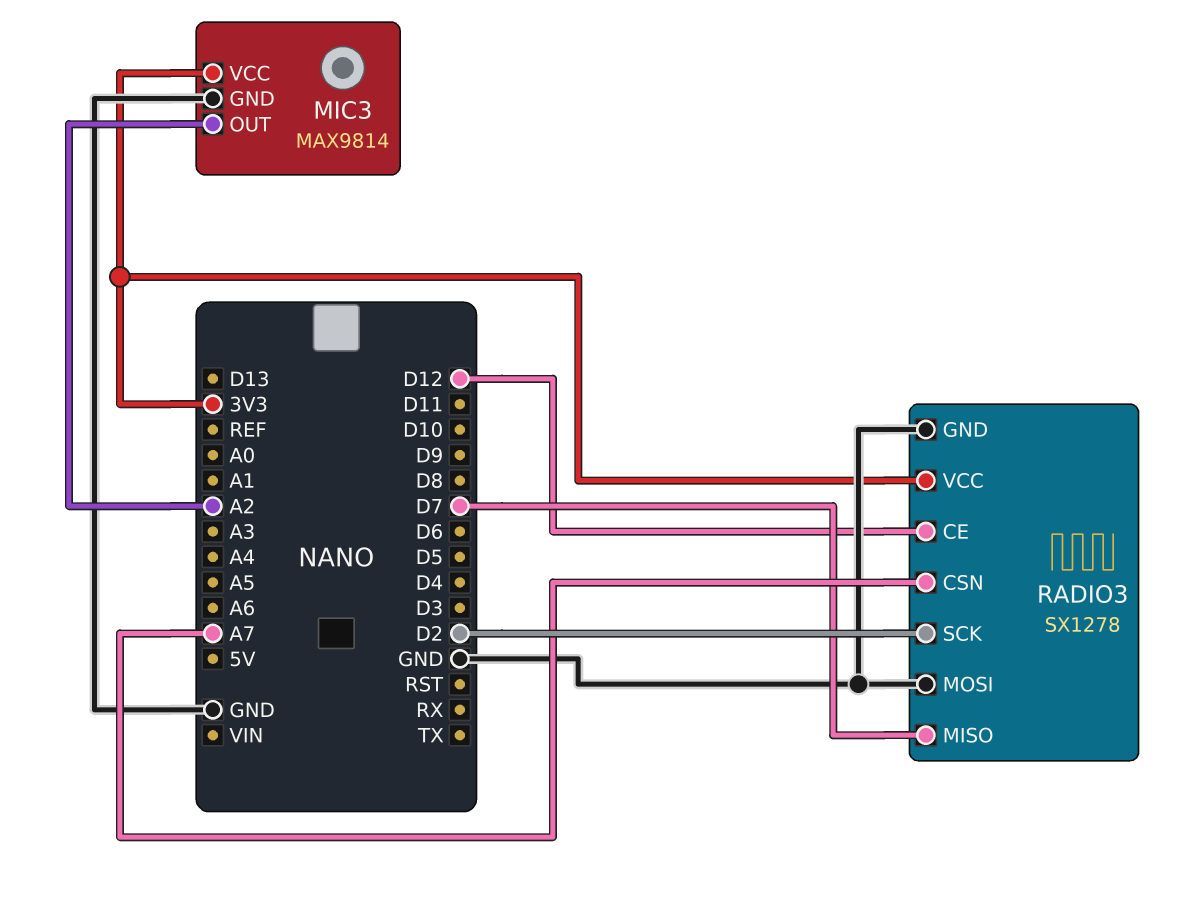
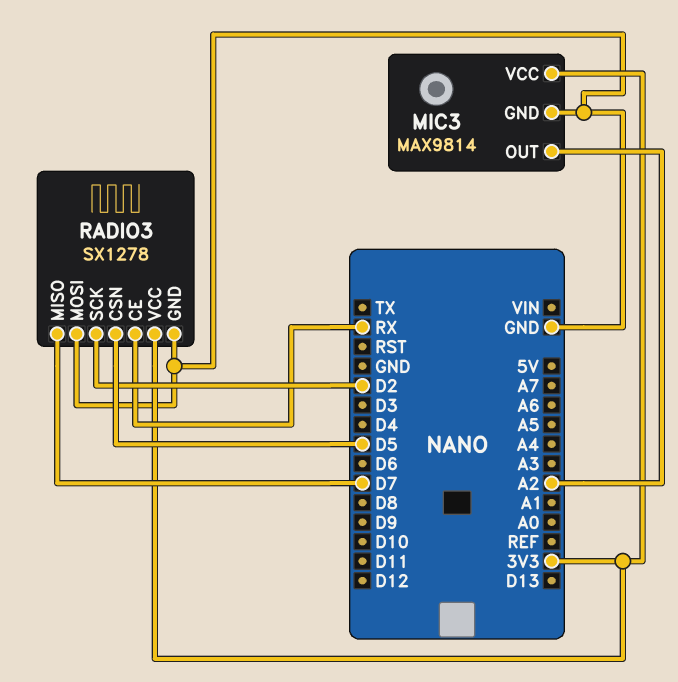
RADIO3 pin CE: D12 -> RX
RADIO3 pin CSN: A7 -> D5

